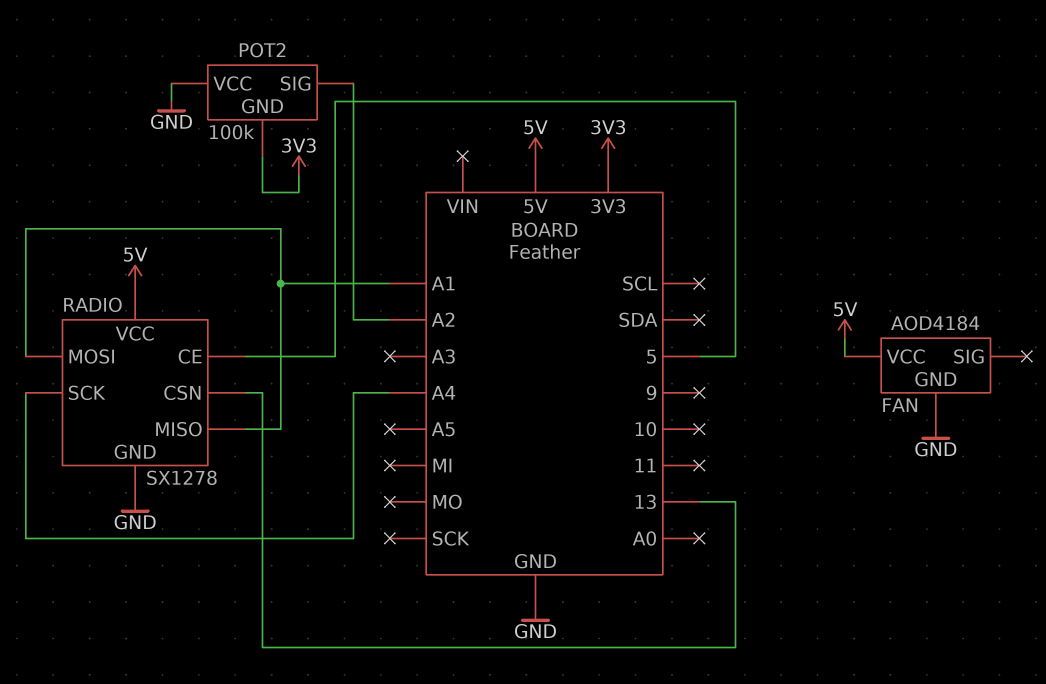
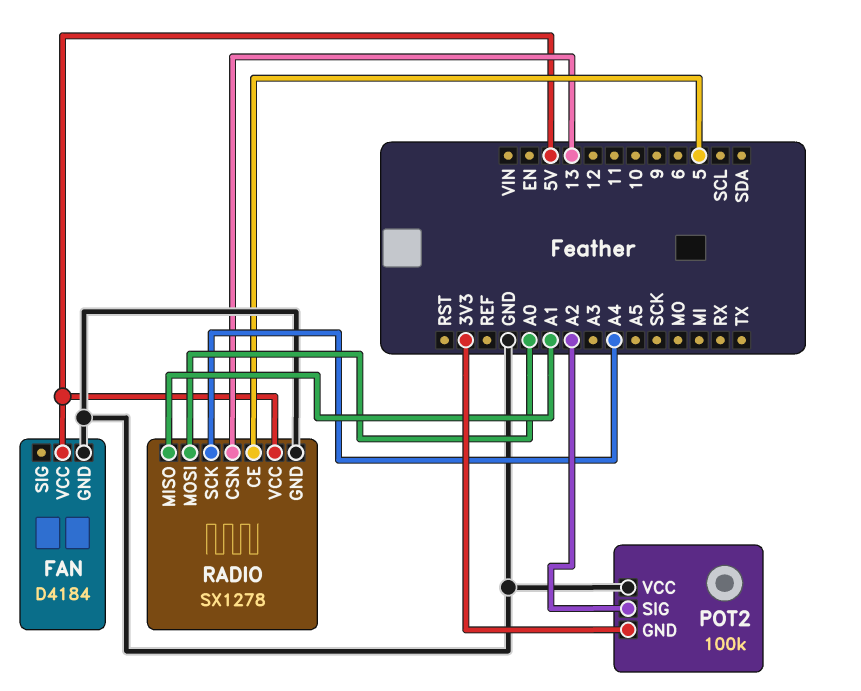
FAN: AOD4184 -> D4184
RADIO pin MOSI: A1 -> A0

